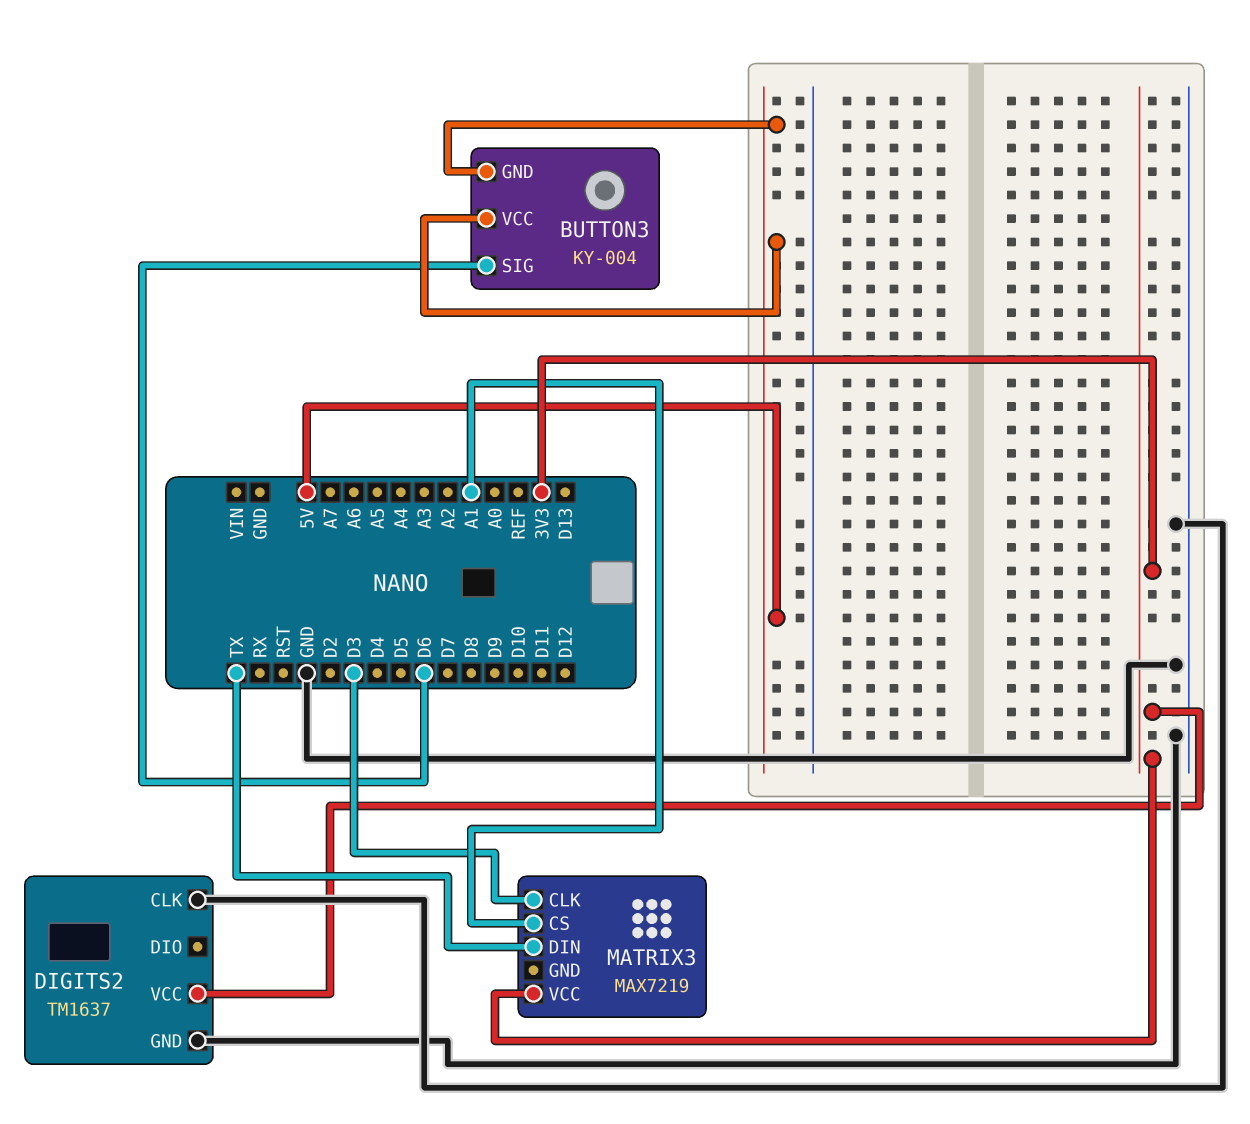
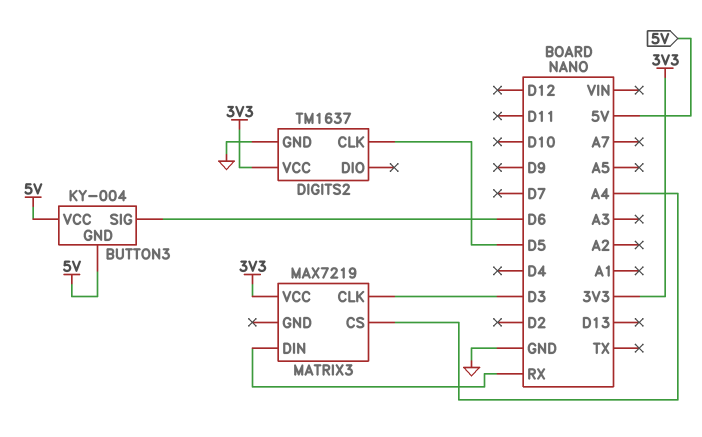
DIGITS2 pin CLK: GND -> D5
MATRIX3 pin CS: A1 -> A4
MATRIX3 pin DIN: TX -> RX

